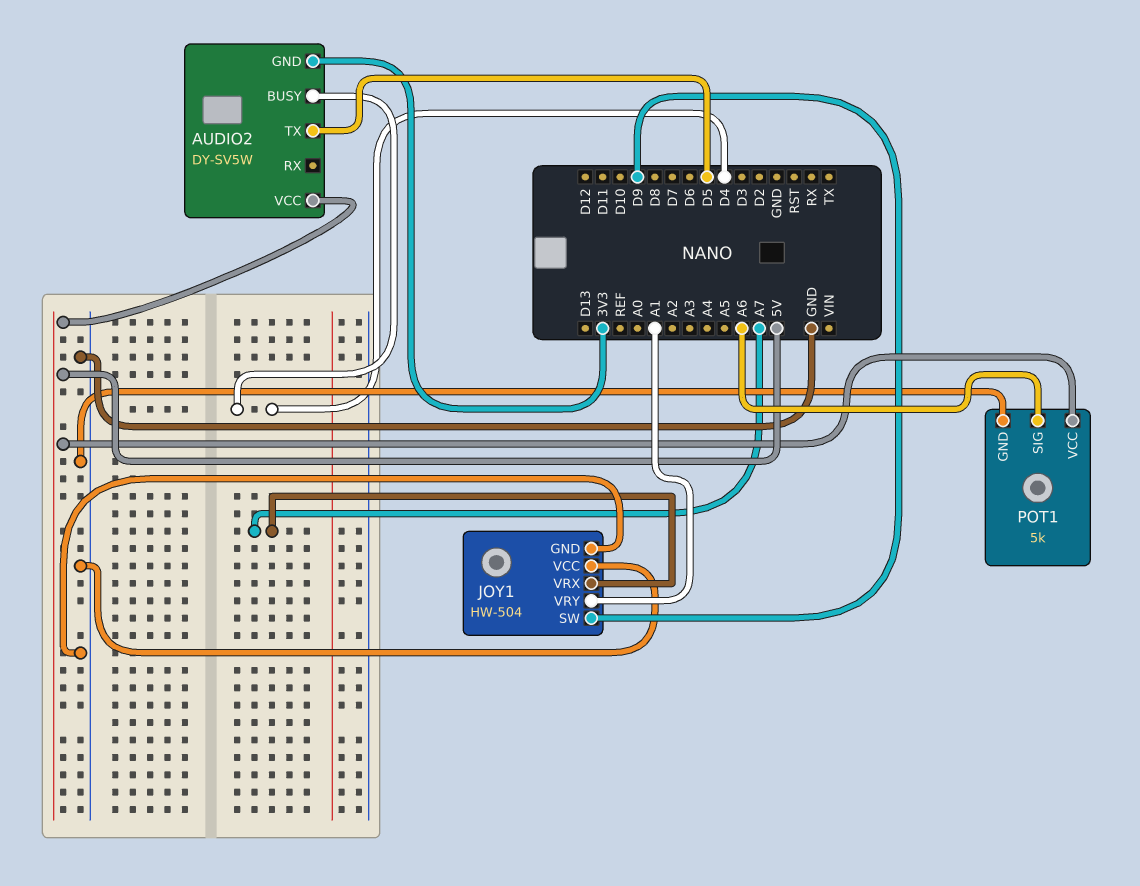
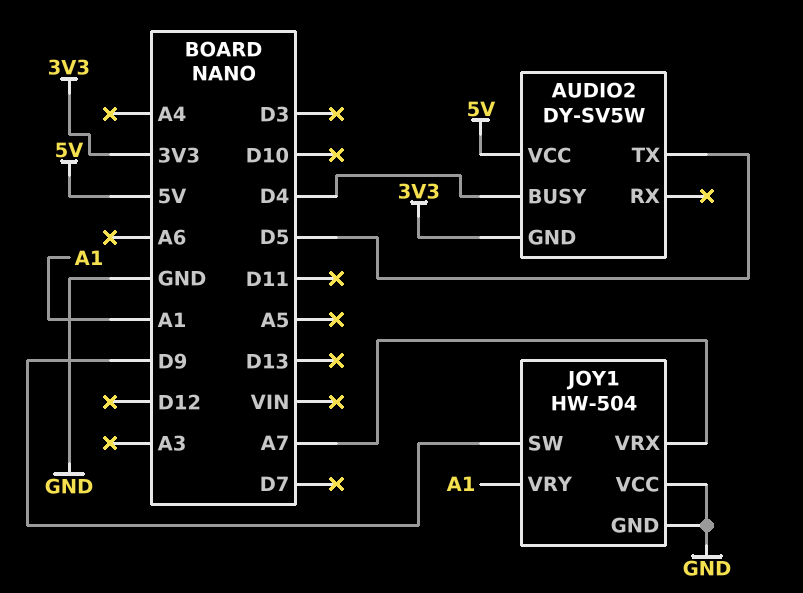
POT1: 5k -> none
POT1 pin GND: GND -> none
POT1 pin SIG: A6 -> none
POT1 pin VCC: 5V -> none

